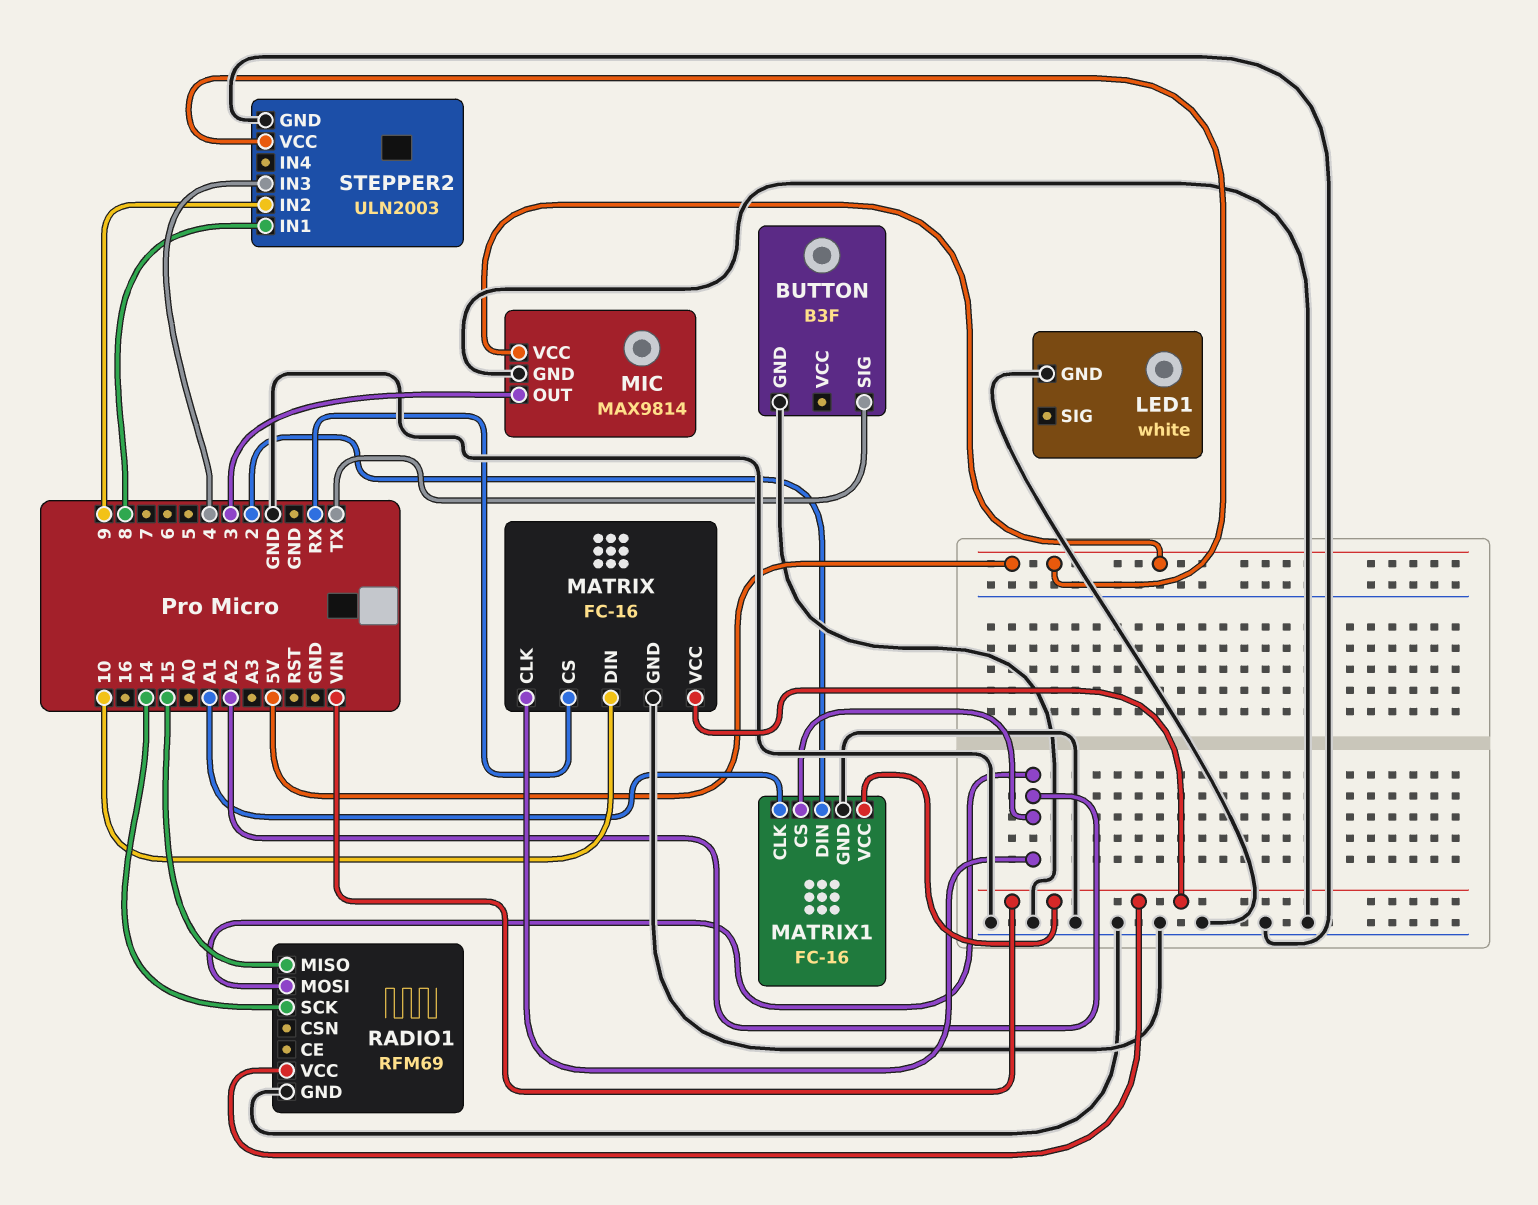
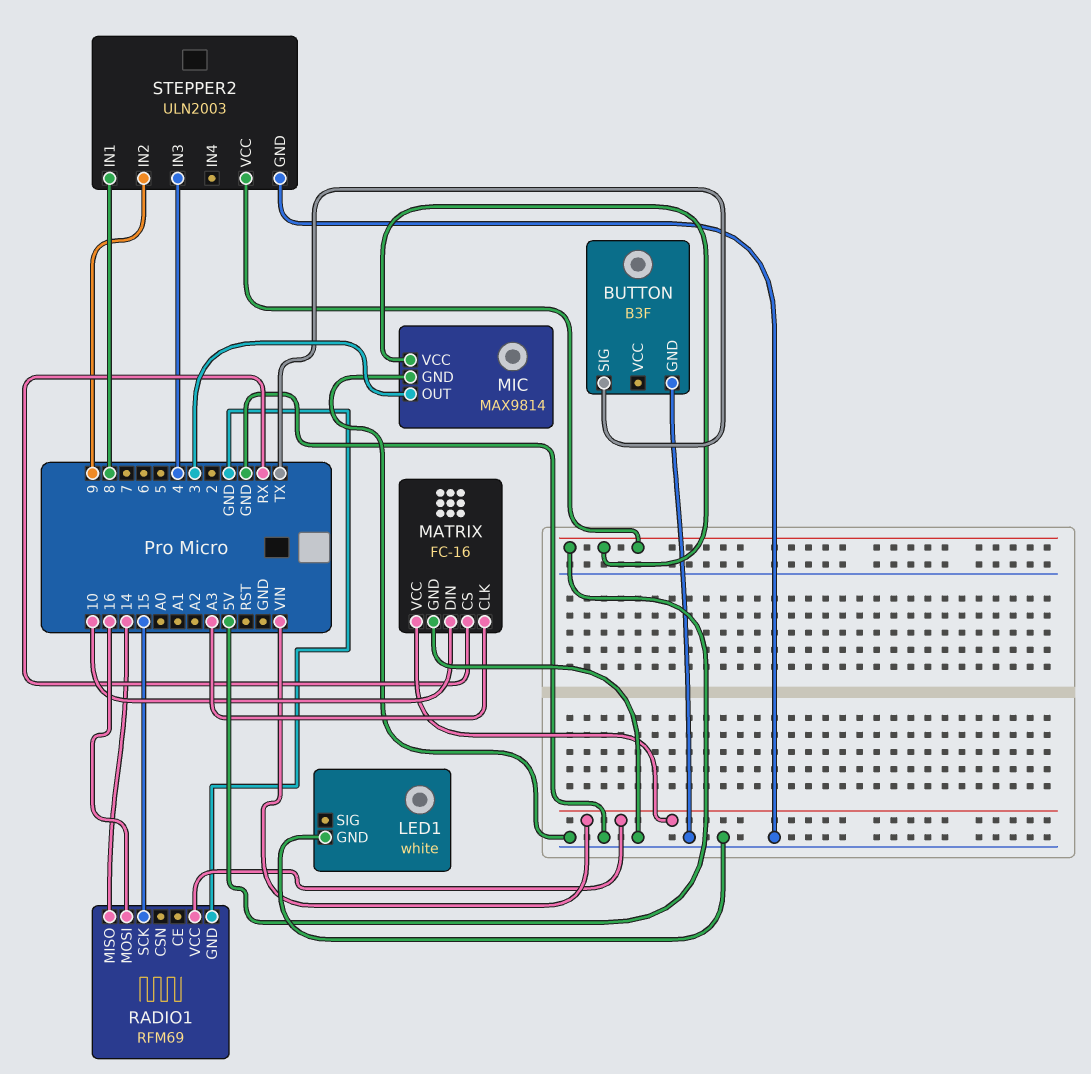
MATRIX pin CLK: A2 -> A3
MATRIX1: FC-16 -> none
MATRIX1 pin CLK: A1 -> none
MATRIX1 pin CS: A2 -> none
MATRIX1 pin DIN: 2 -> none
MATRIX1 pin GND: GND -> none
MATRIX1 pin VCC: VIN -> none
RADIO1 pin MISO: 15 -> 14
RADIO1 pin MOSI: A2 -> 16
RADIO1 pin SCK: 14 -> 15

